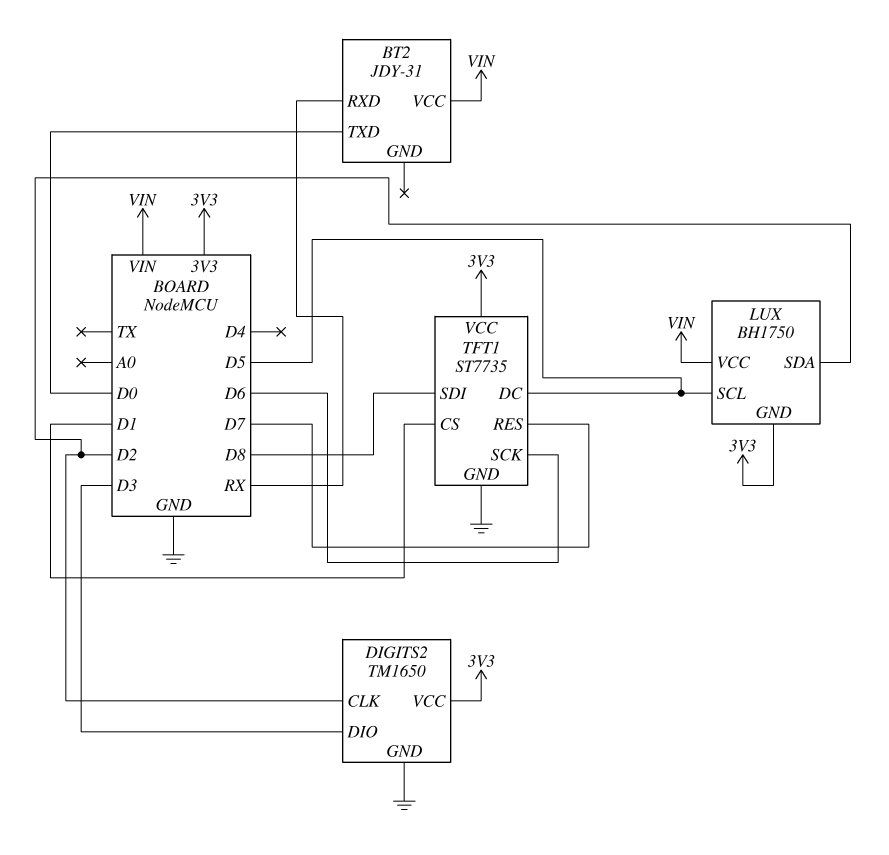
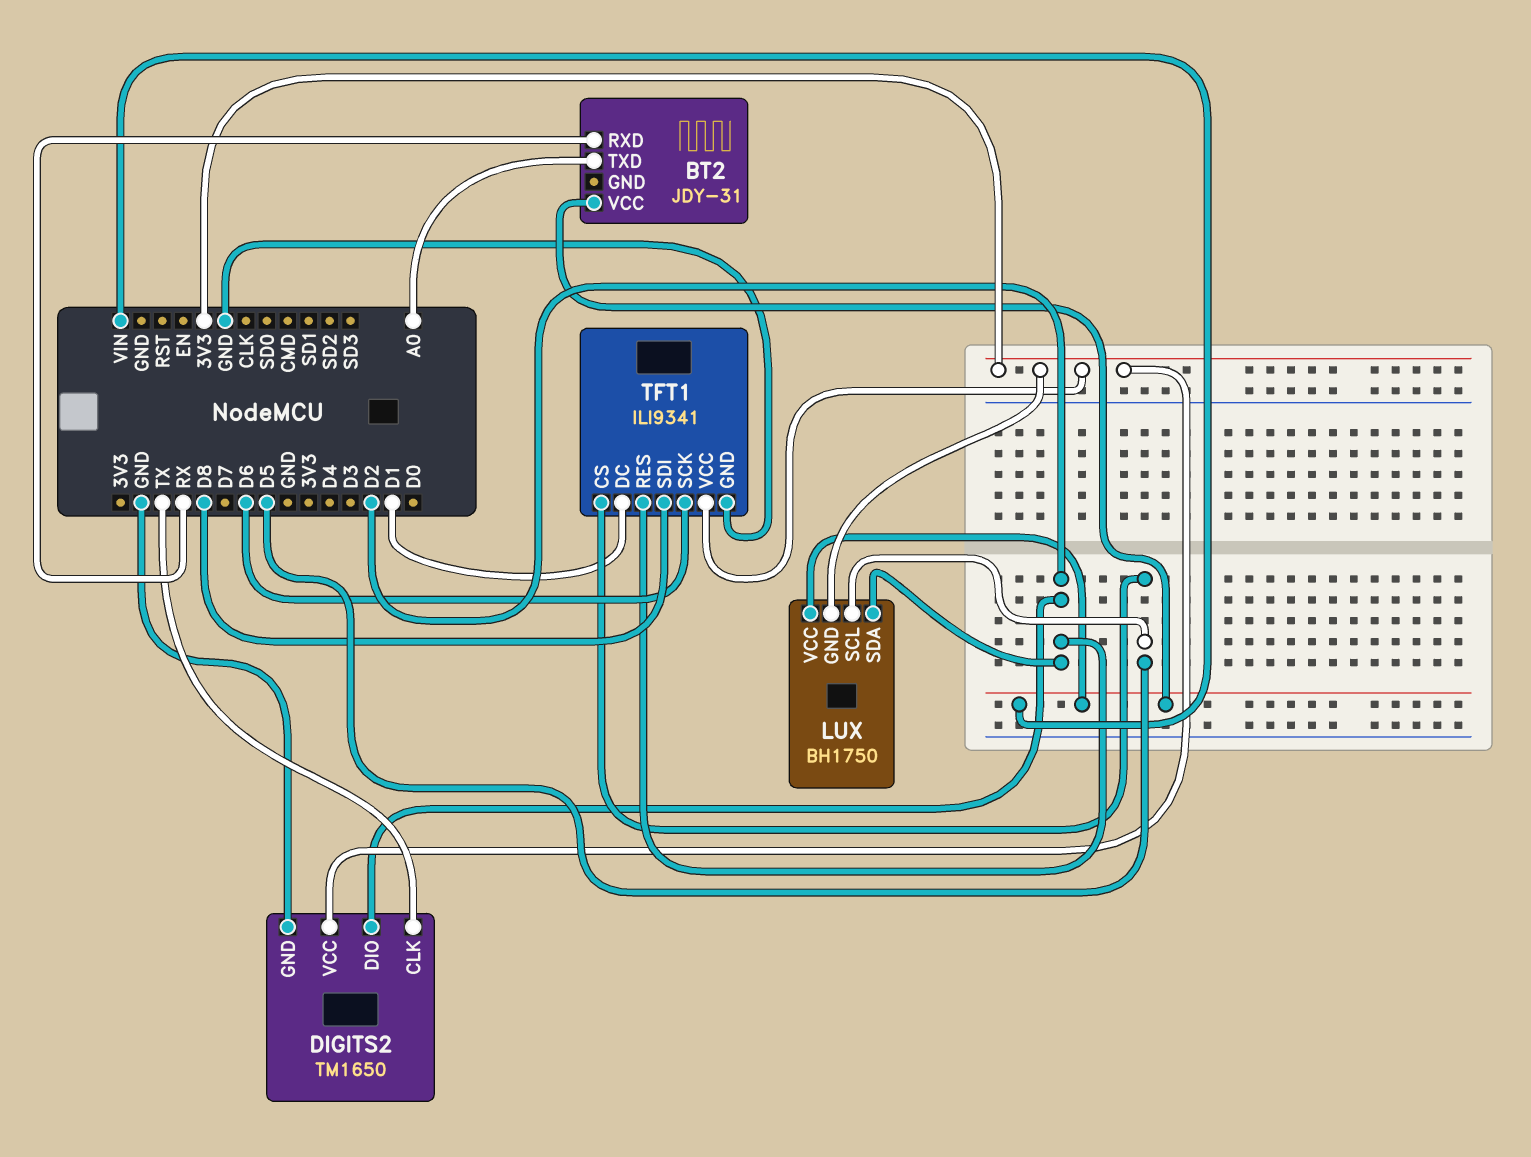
BT2 pin TXD: D0 -> A0
DIGITS2 pin CLK: D2 -> TX
DIGITS2 pin DIO: D3 -> D2
TFT1: ST7735 -> ILI9341
TFT1 pin CS: D1 -> D5
TFT1 pin DC: D5 -> D1
TFT1 pin RES: D7 -> D2

